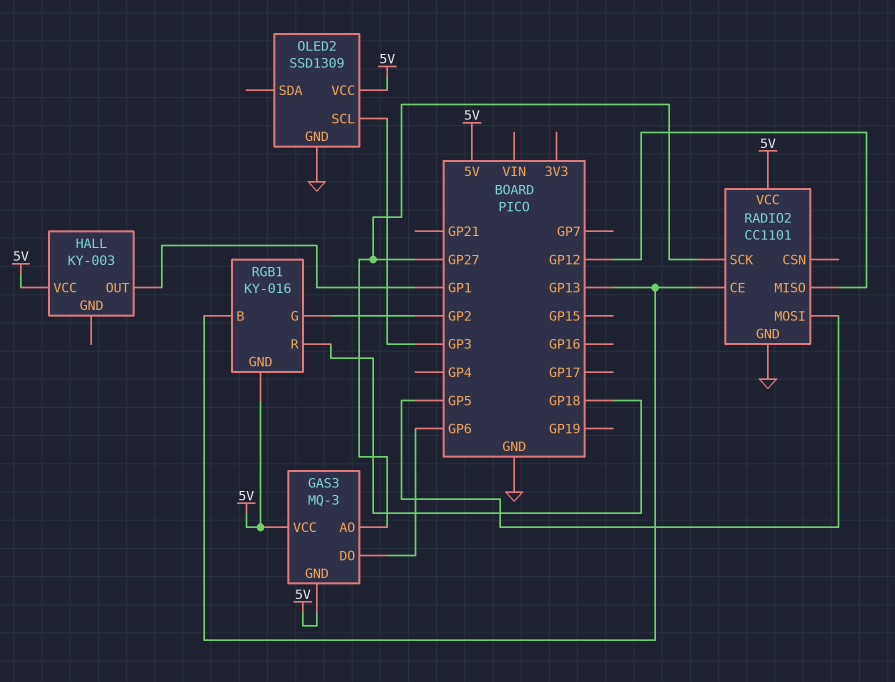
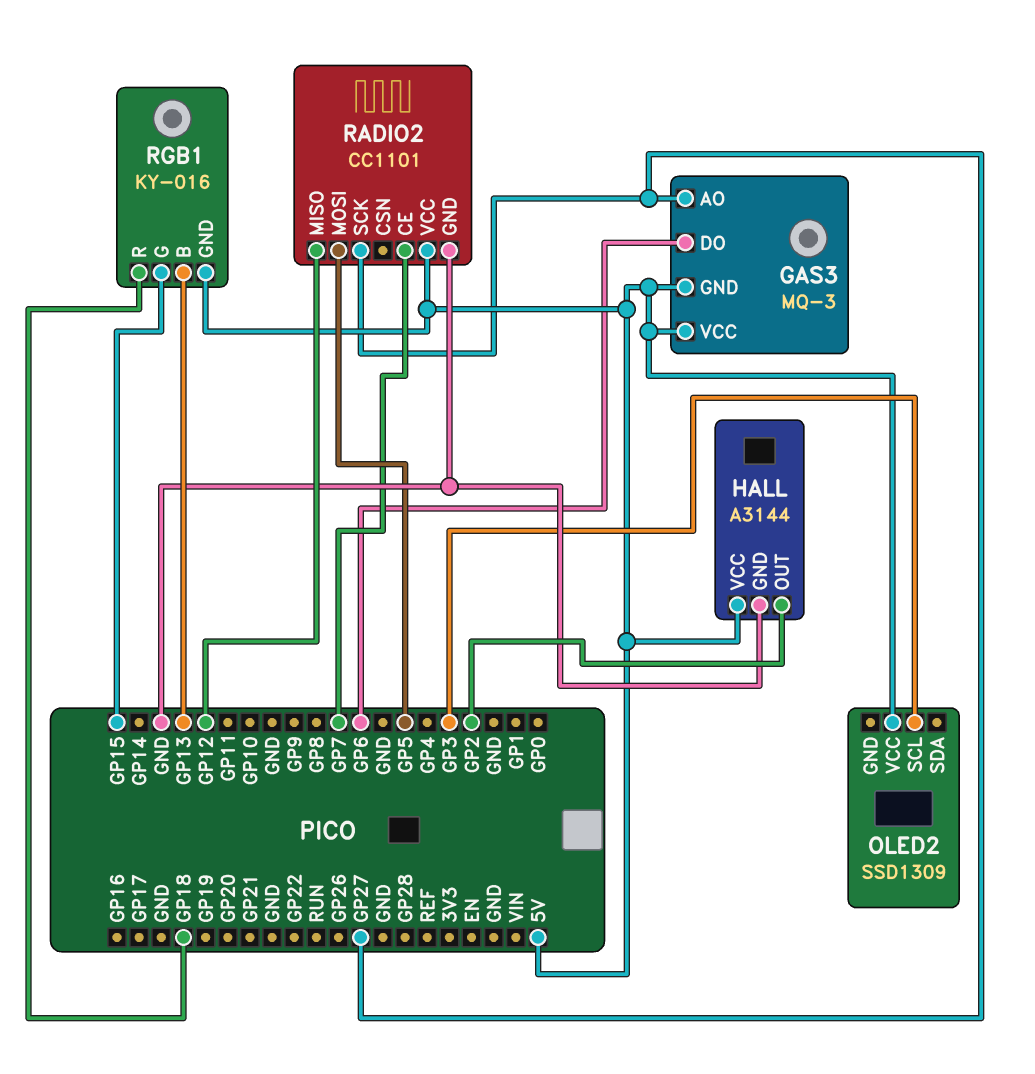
HALL: KY-003 -> A3144
HALL pin GND: none -> GND
HALL pin OUT: GP1 -> GP2
OLED2 pin GND: GND -> none
RADIO2 pin CE: GP13 -> GP7
RGB1 pin G: GP2 -> GP15

